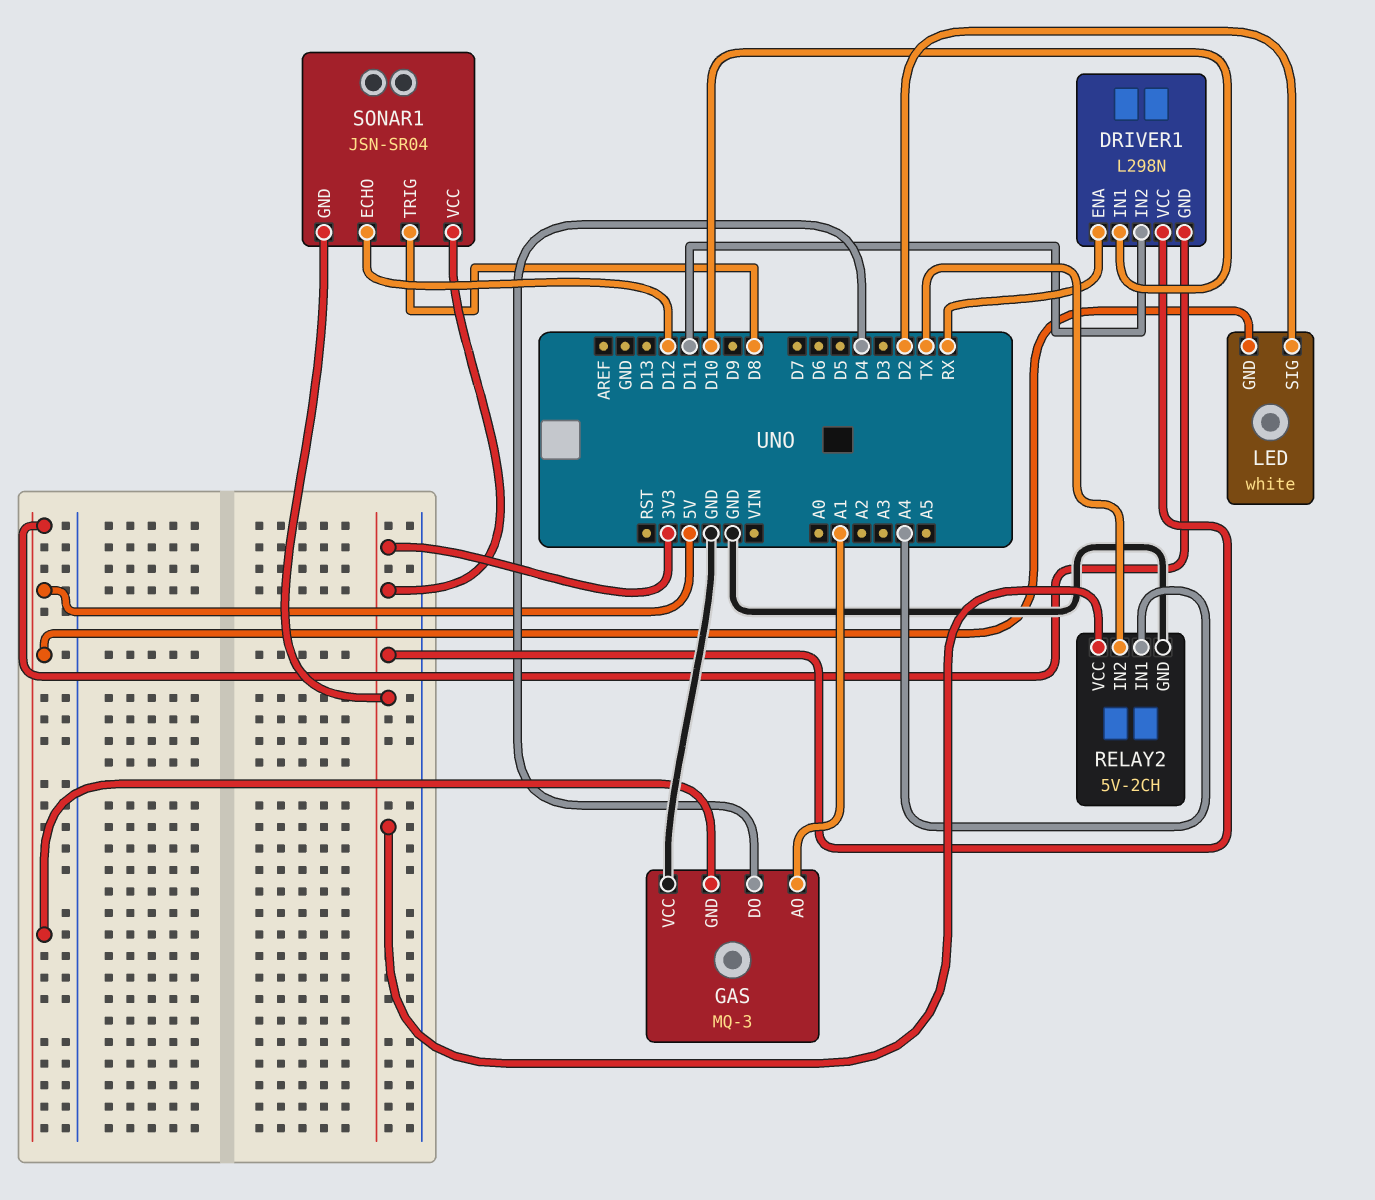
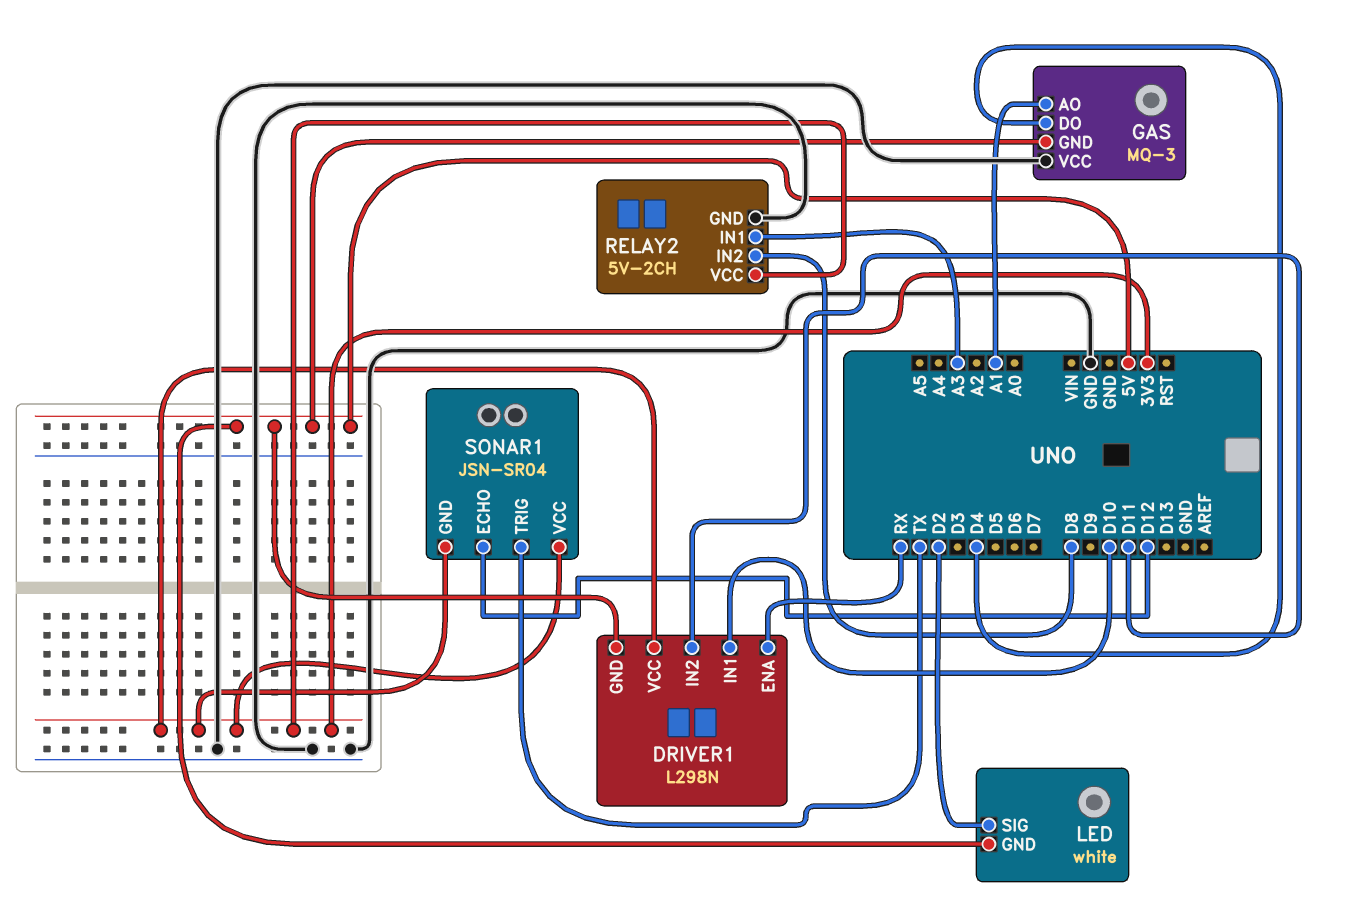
RELAY2 pin IN1: A4 -> A3
RELAY2 pin IN2: TX -> D8
SONAR1 pin TRIG: D8 -> TX

